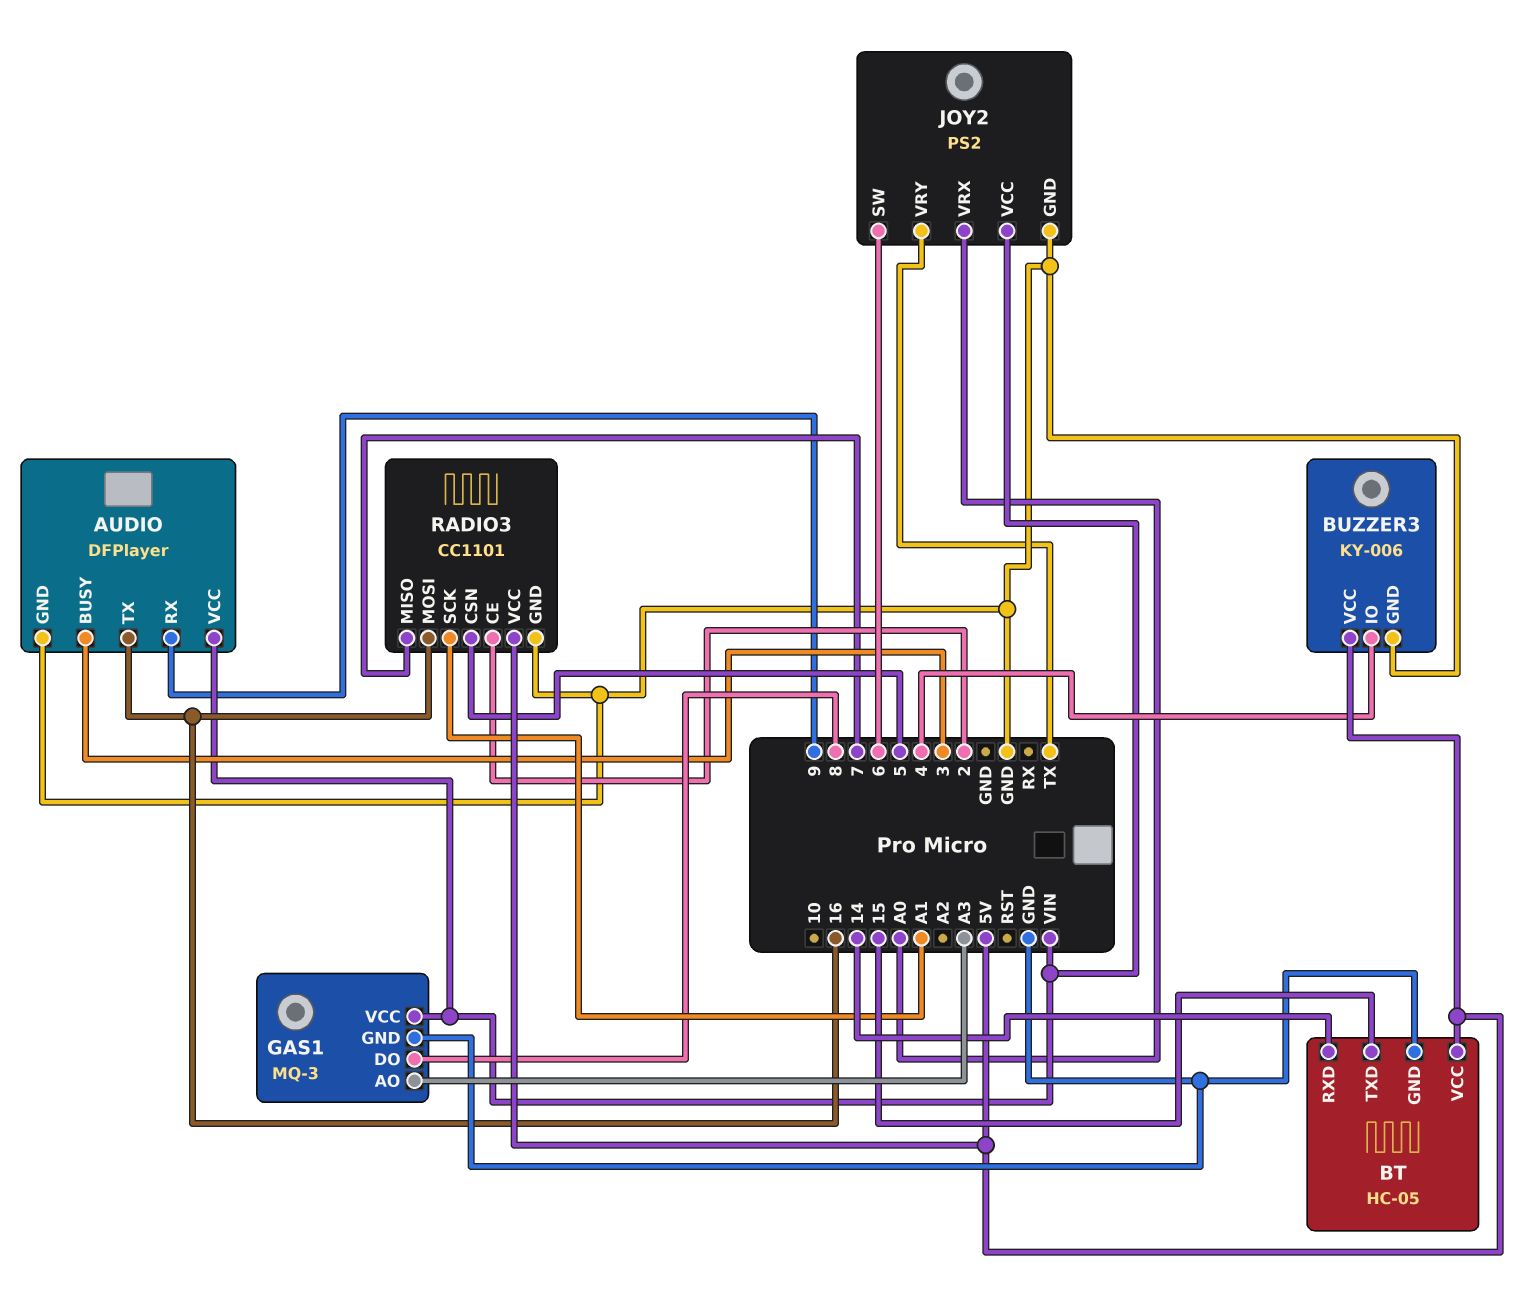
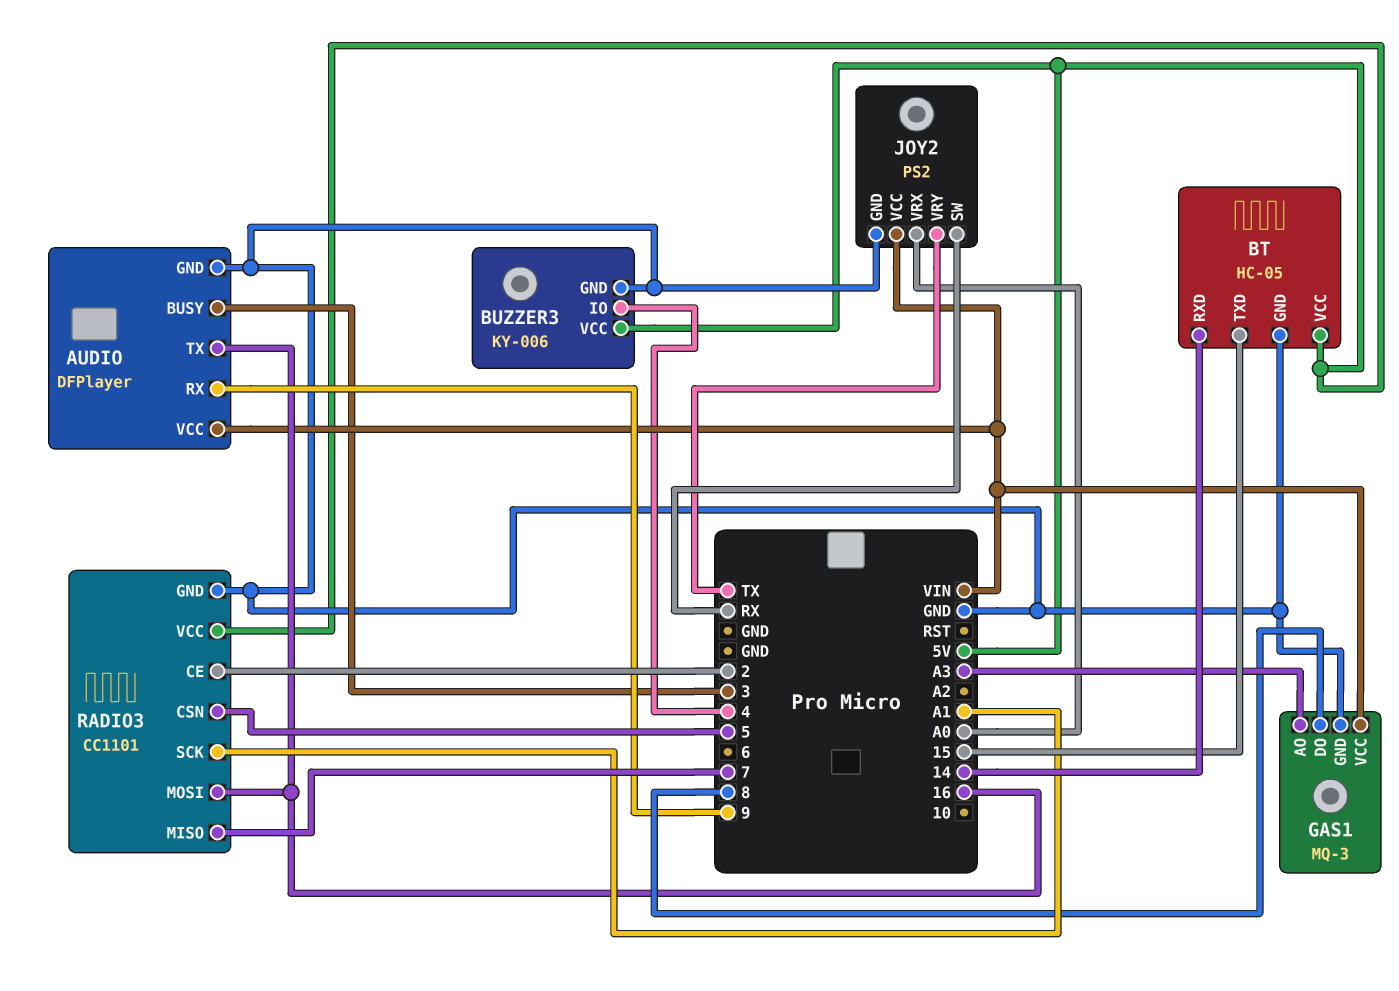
JOY2 pin SW: 6 -> RX

